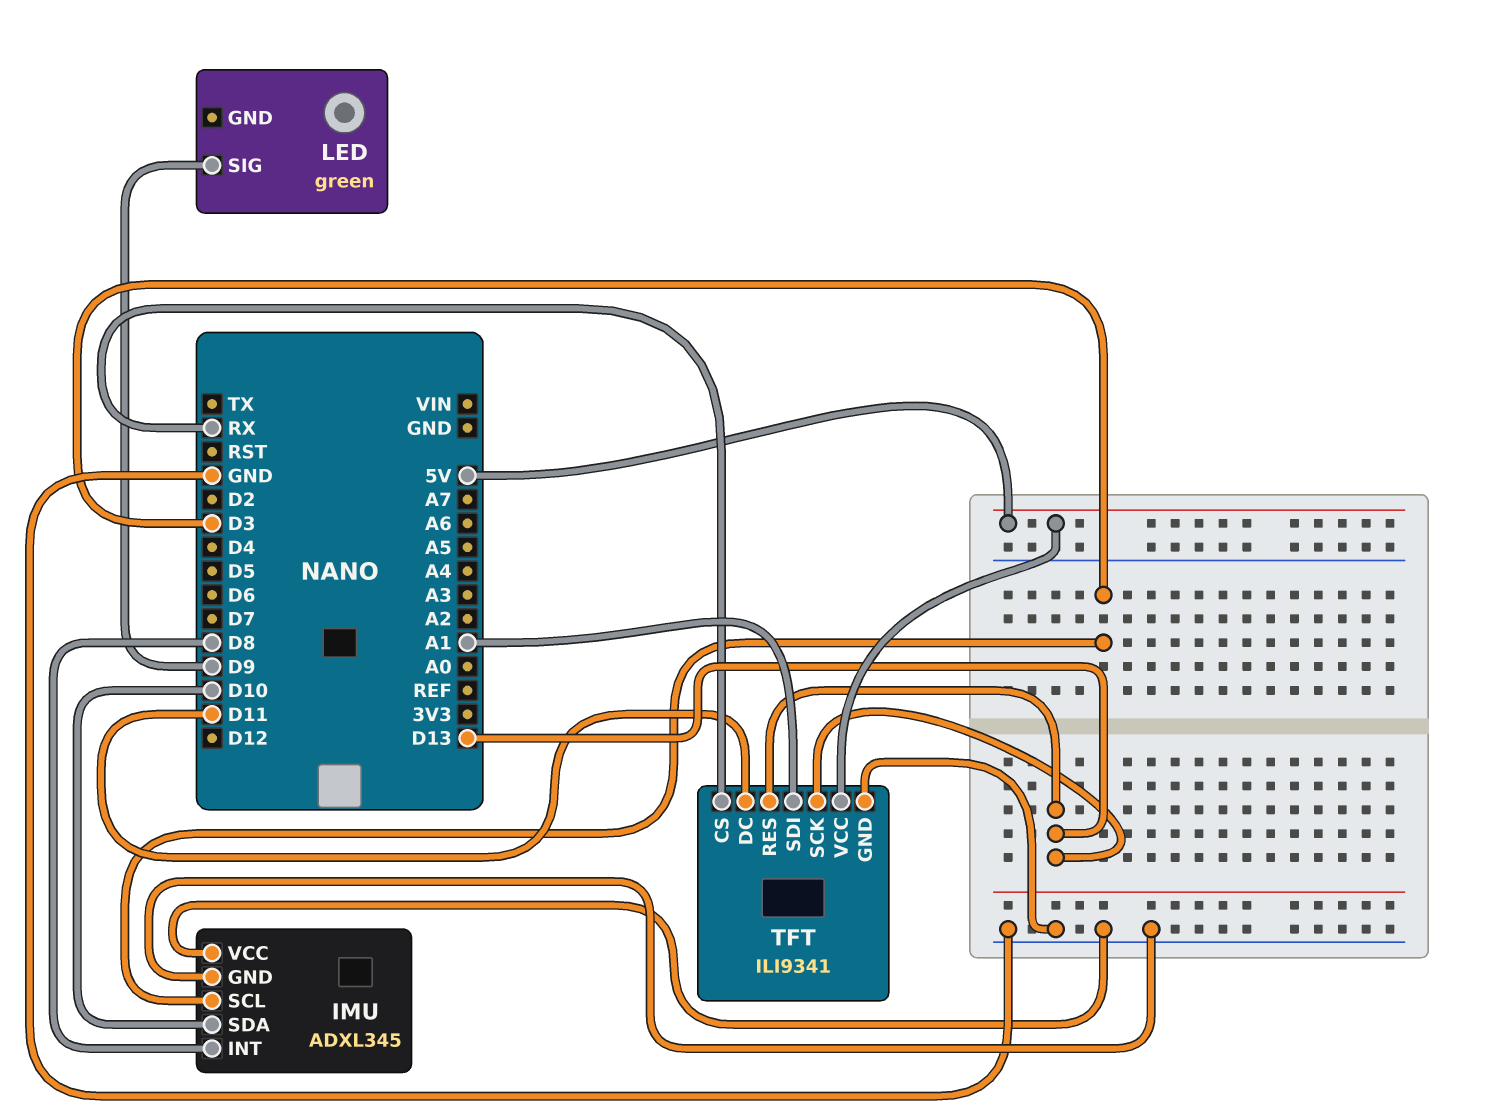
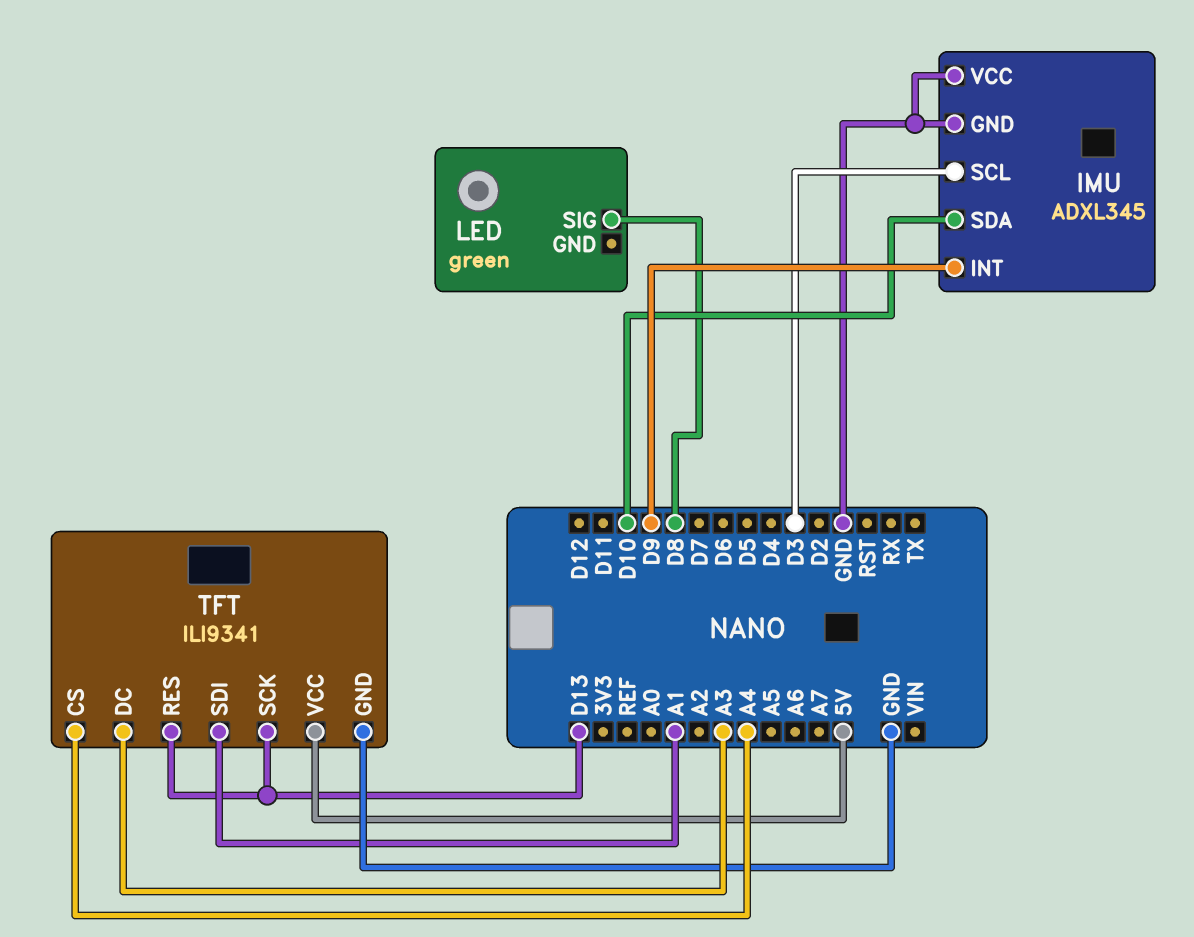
IMU pin INT: D8 -> D9
LED pin SIG: D9 -> D8
TFT pin CS: RX -> A4
TFT pin DC: D11 -> A3

